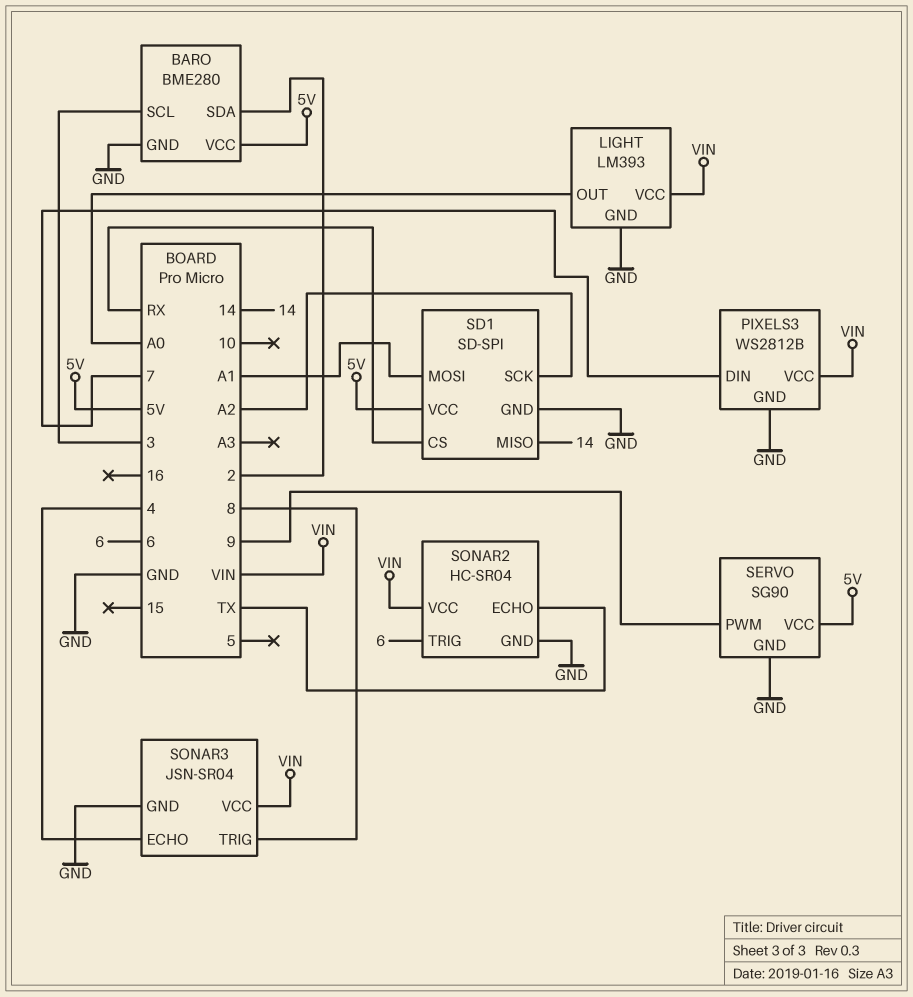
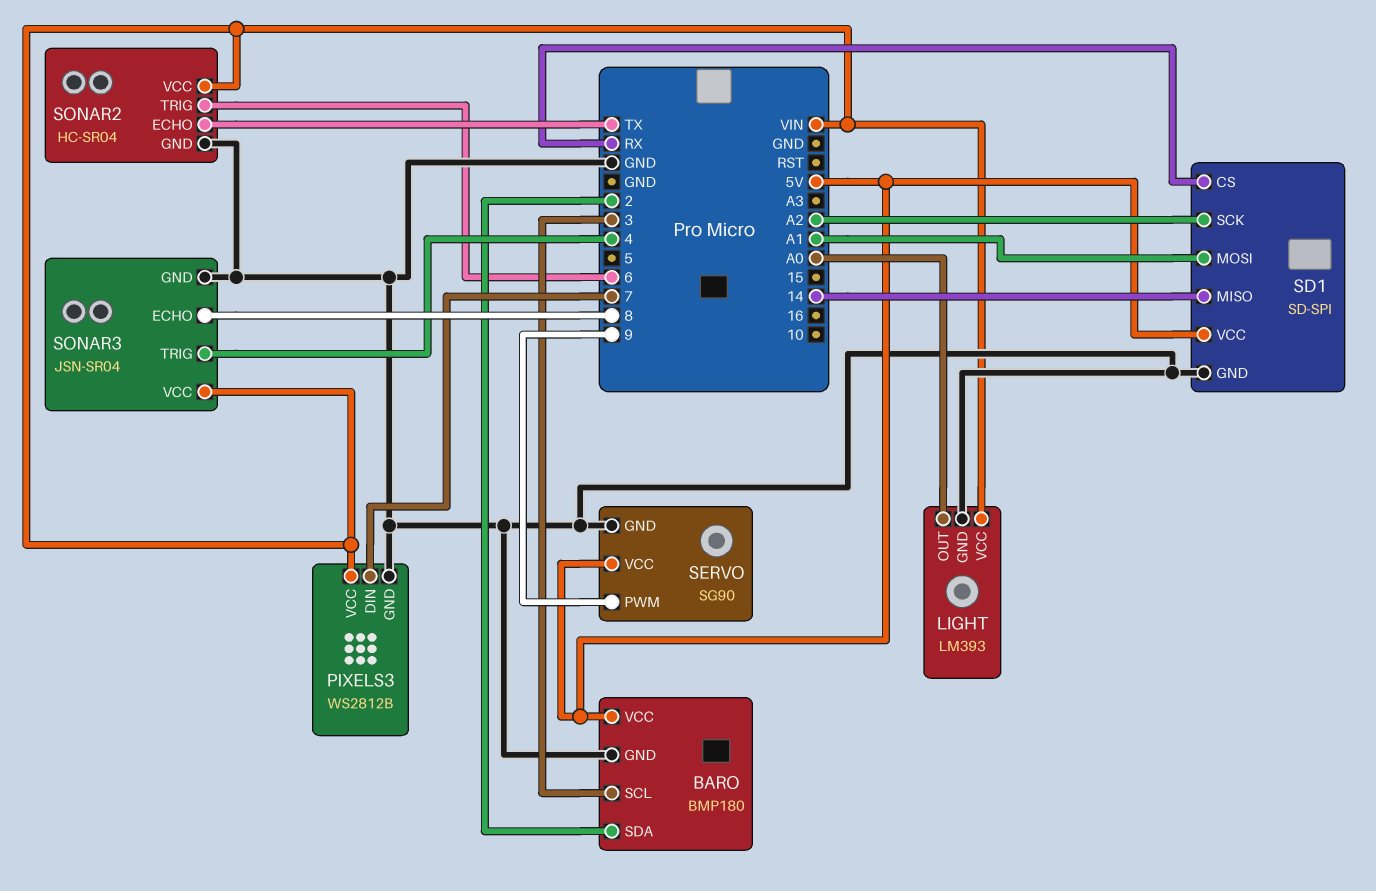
BARO: BME280 -> BMP180
SONAR3 pin ECHO: 4 -> 8
SONAR3 pin TRIG: 8 -> 4

